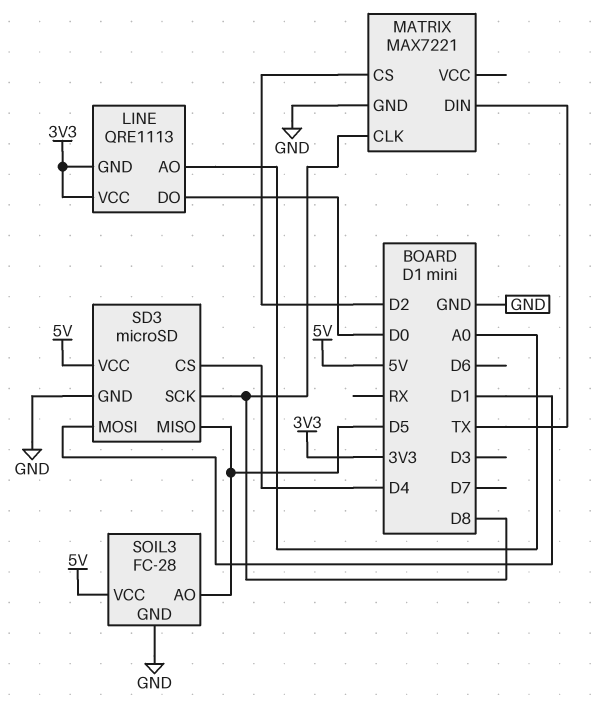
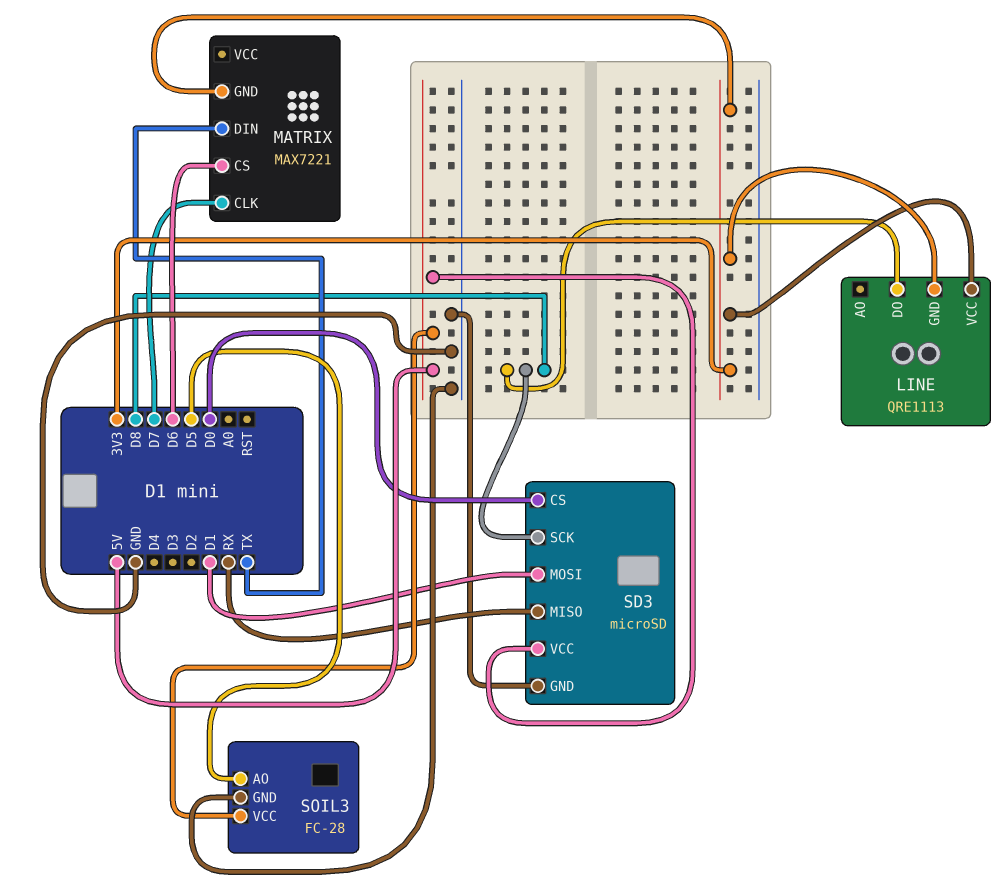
LINE pin AO: A0 -> none
LINE pin DO: D0 -> D8
MATRIX pin CLK: D8 -> D7
MATRIX pin CS: D2 -> D6
MATRIX pin GND: GND -> 3V3
SD3 pin CS: D4 -> D0
SD3 pin MISO: D5 -> RX

